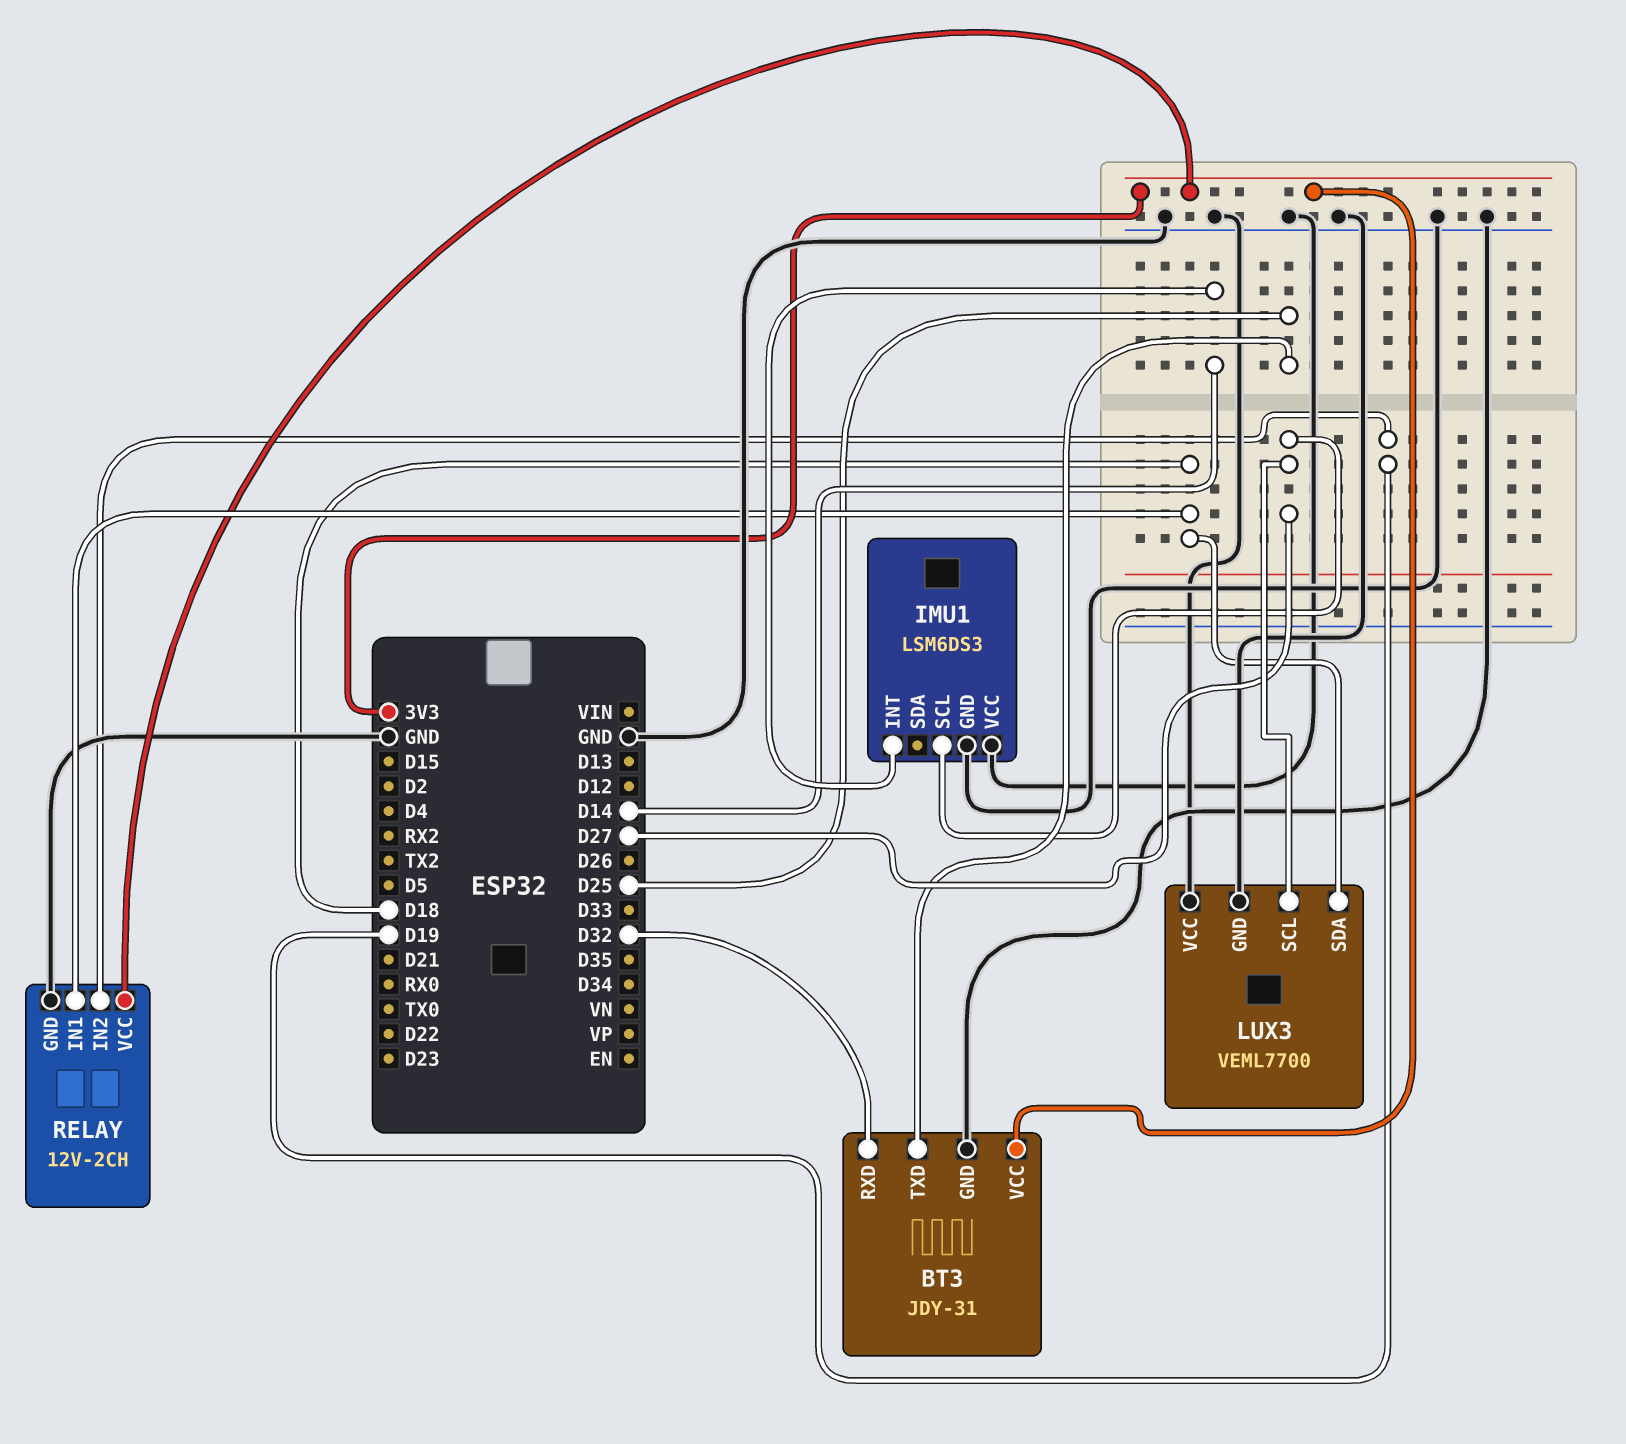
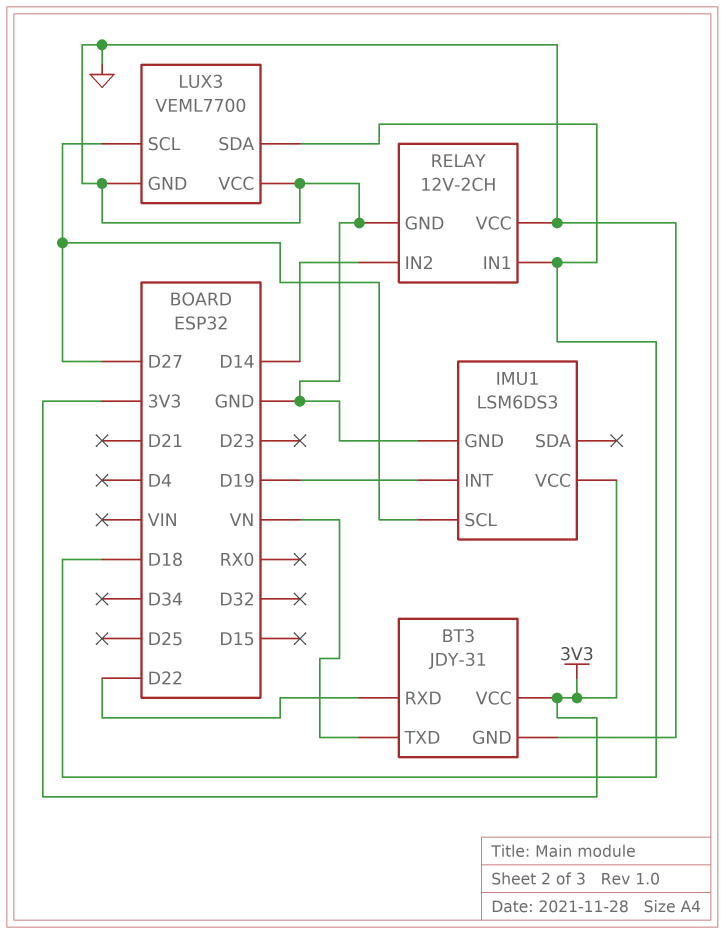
BT3 pin RXD: D32 -> D22
BT3 pin TXD: D25 -> VN
IMU1 pin INT: D14 -> D19
IMU1 pin VCC: GND -> 3V3
RELAY pin IN2: D19 -> D14
RELAY pin VCC: 3V3 -> GND

